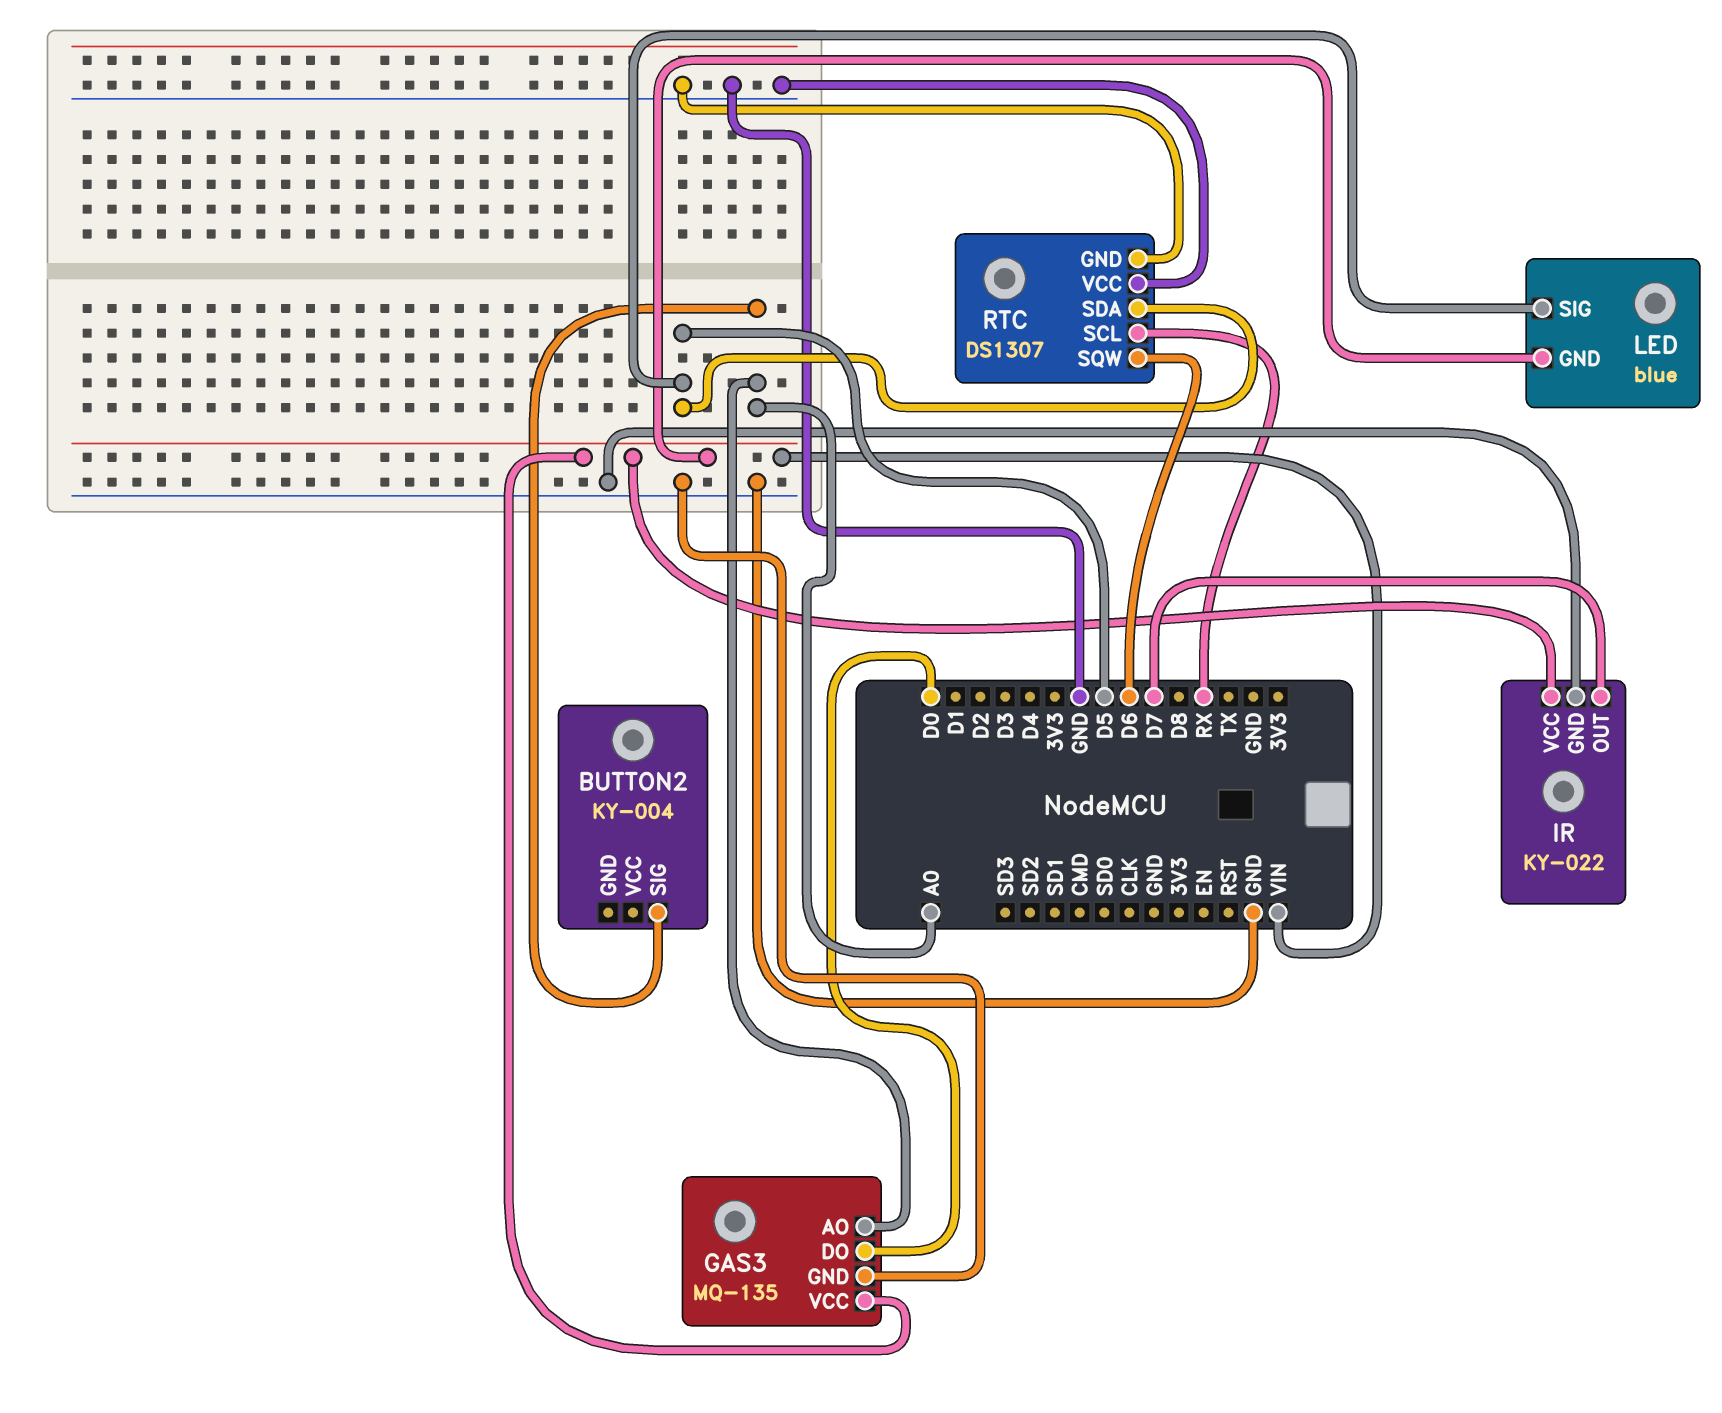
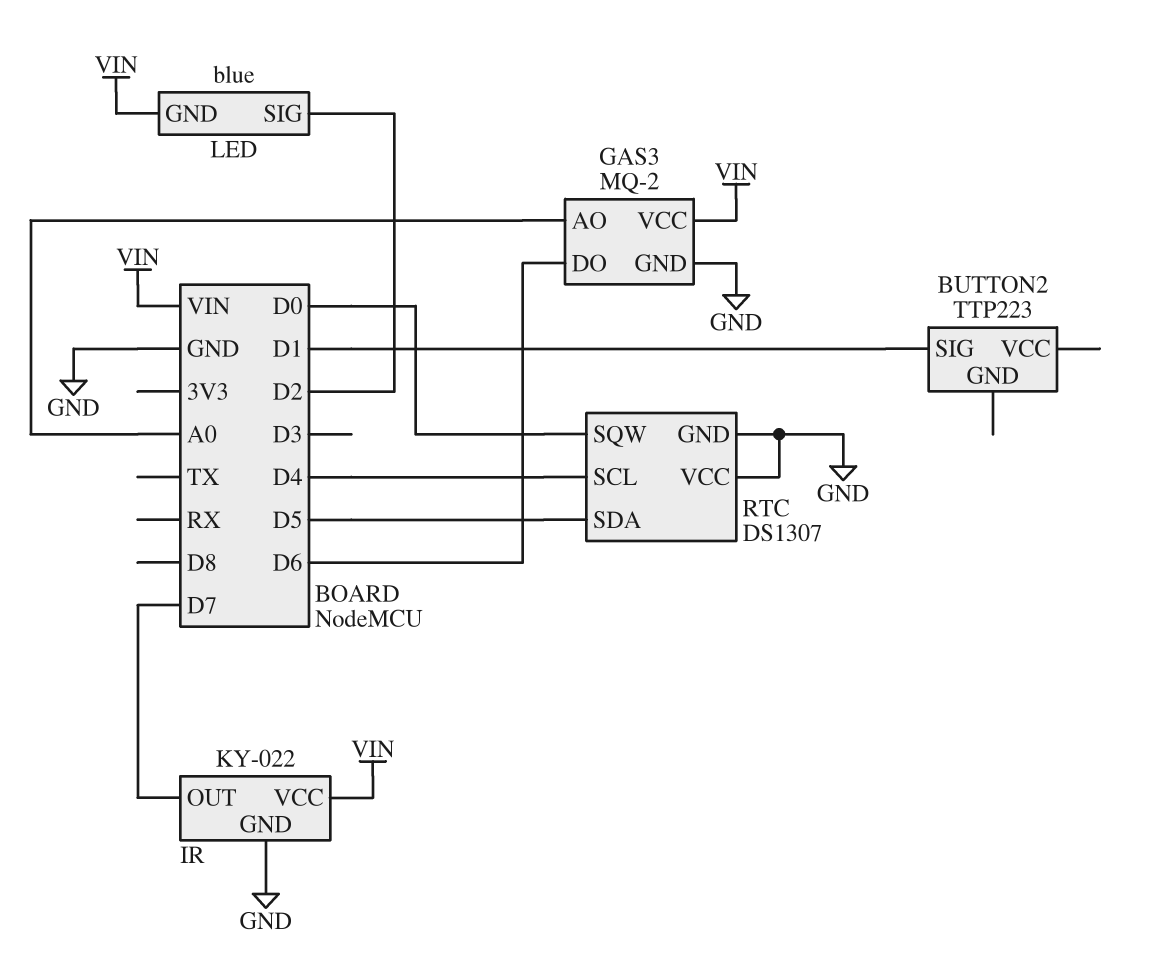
BUTTON2: KY-004 -> TTP223
BUTTON2 pin SIG: A0 -> D1
GAS3: MQ-135 -> MQ-2
GAS3 pin DO: D0 -> D6
LED pin SIG: D5 -> D2
RTC pin SCL: RX -> D4
RTC pin SQW: D6 -> D0

